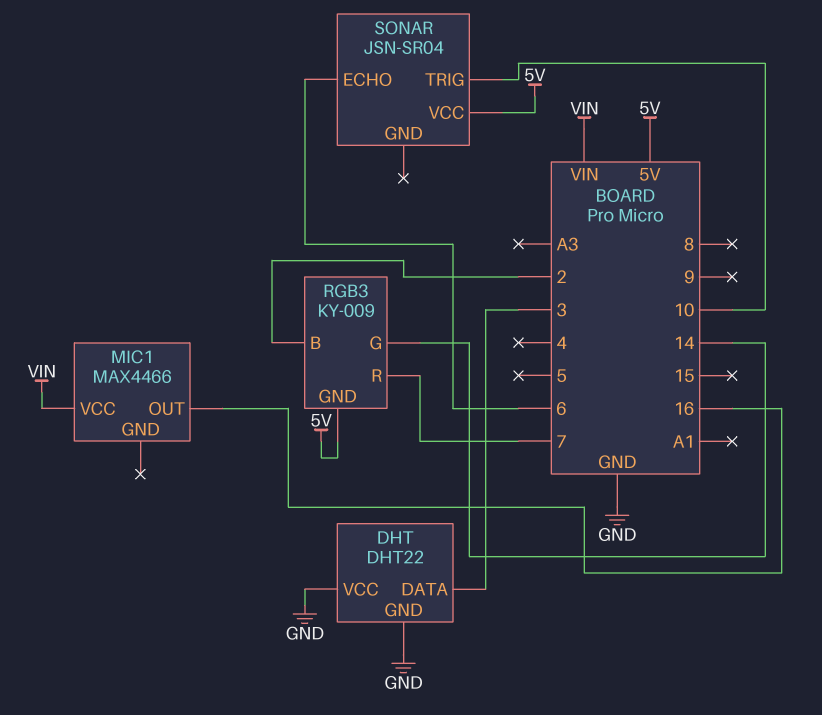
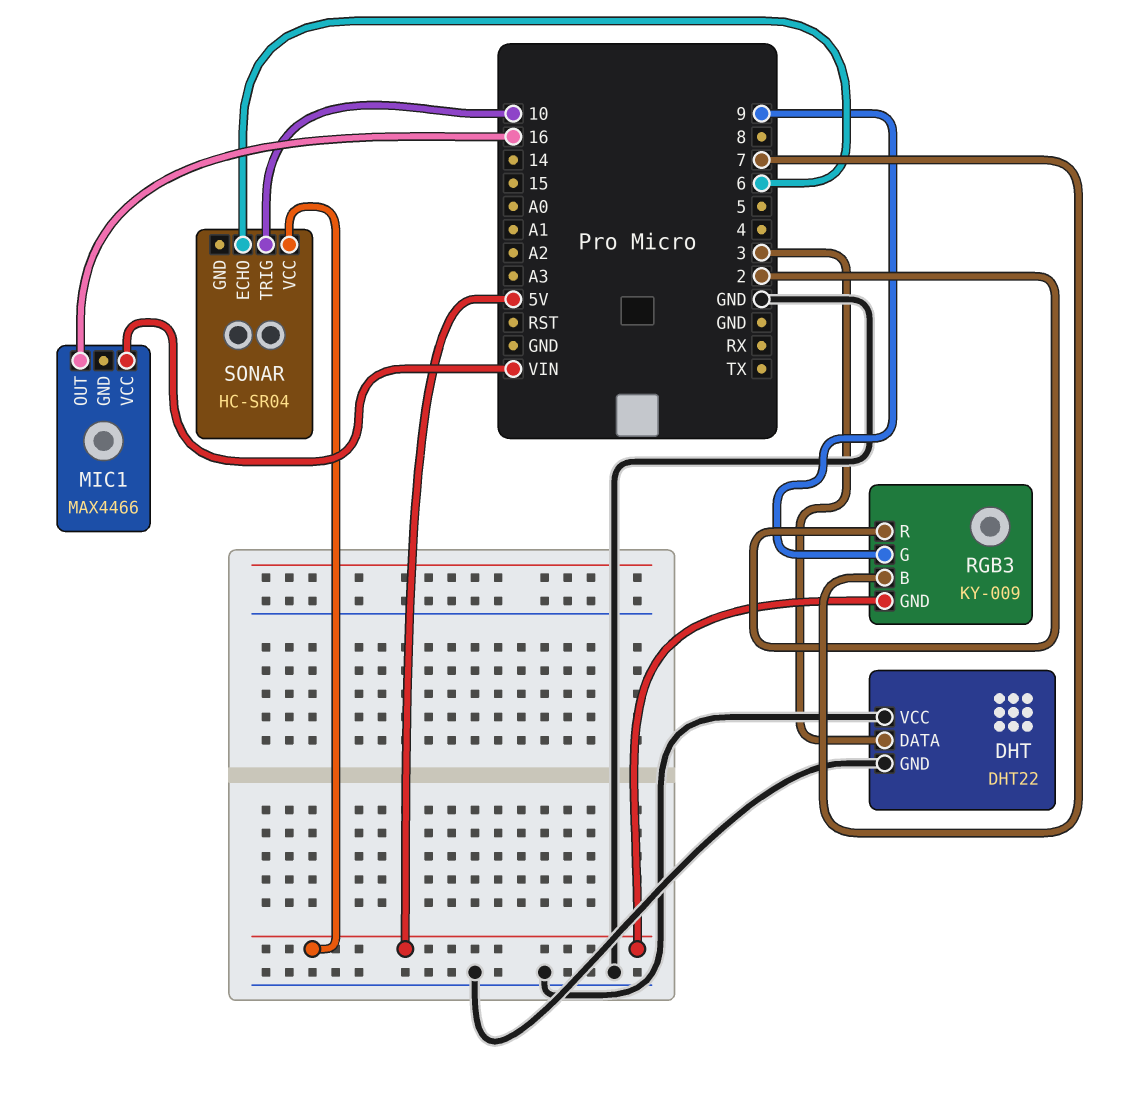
RGB3 pin B: 2 -> 7
RGB3 pin G: 14 -> 9
RGB3 pin R: 7 -> 2
SONAR: JSN-SR04 -> HC-SR04

